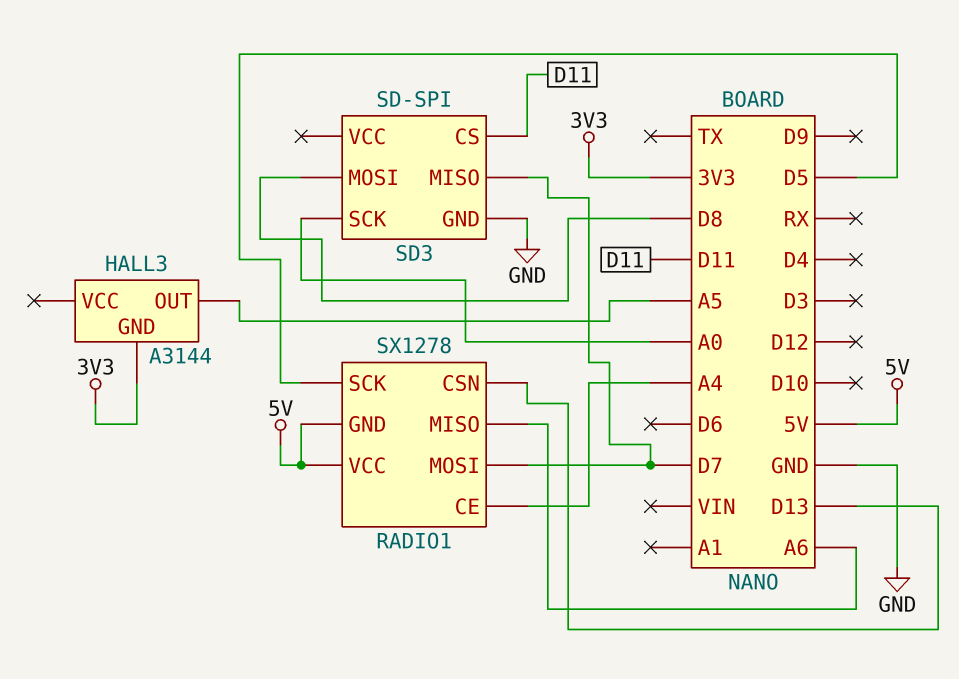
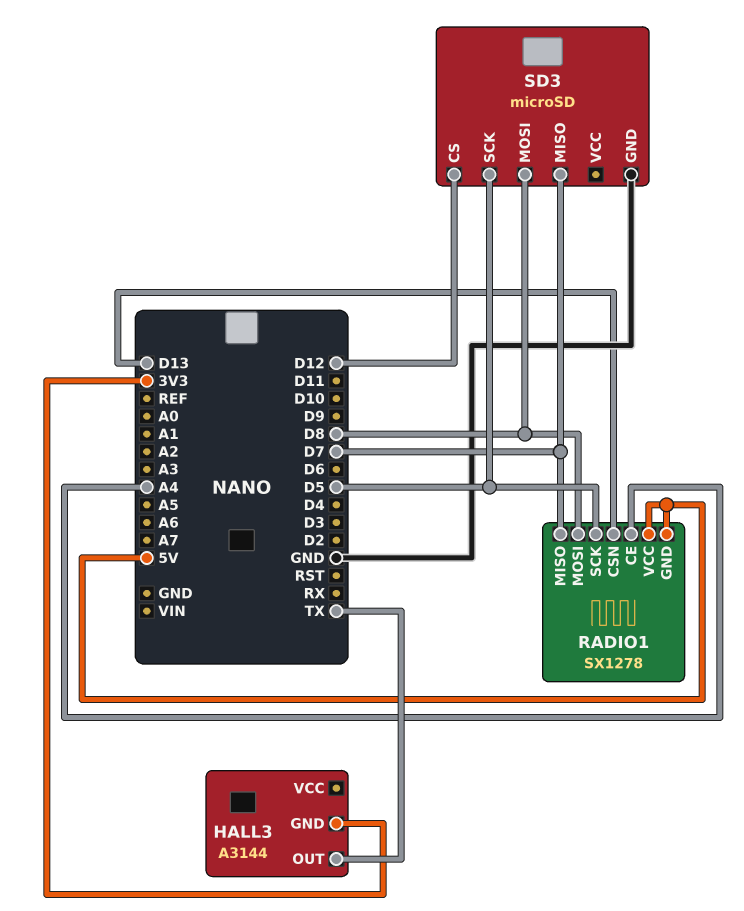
HALL3 pin OUT: A5 -> TX
RADIO1 pin MISO: A6 -> D7
RADIO1 pin MOSI: D7 -> D8
SD3: SD-SPI -> microSD
SD3 pin CS: D11 -> D12
SD3 pin SCK: A0 -> D5

